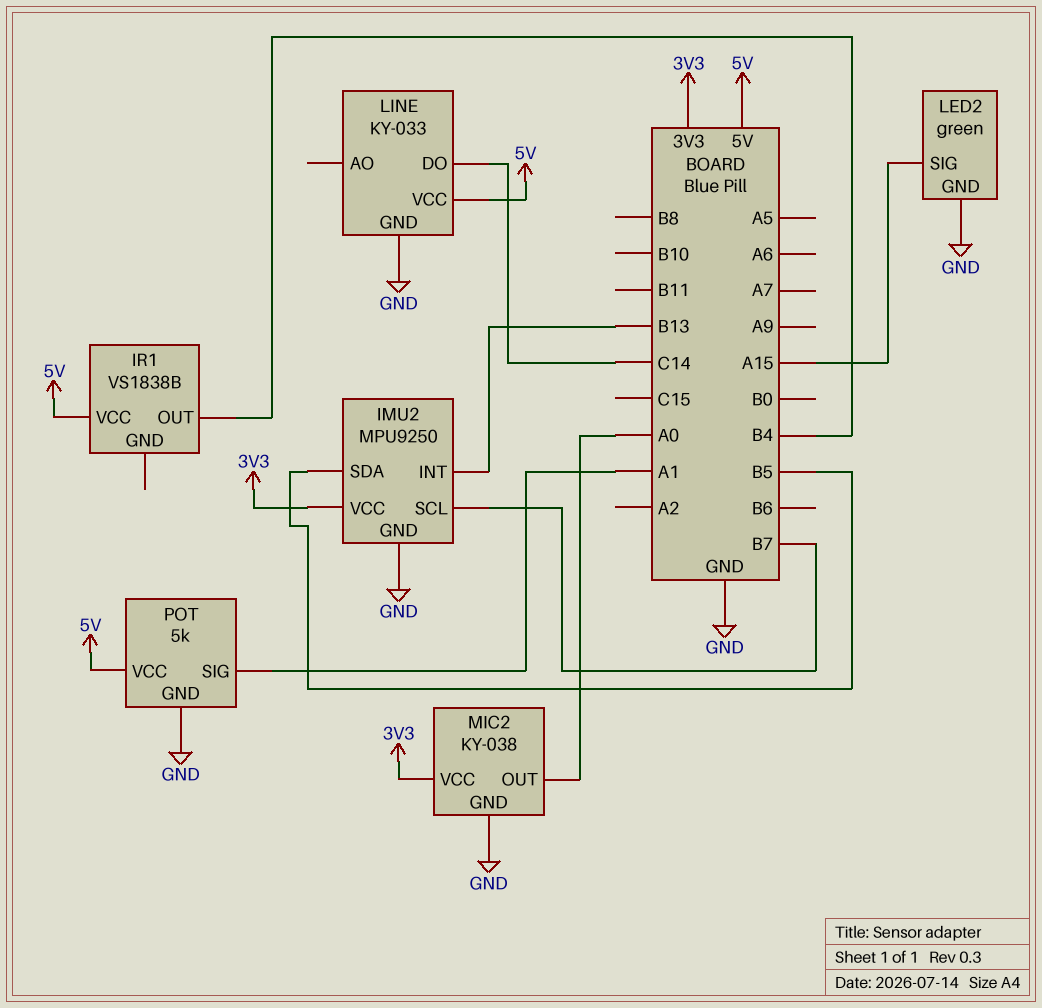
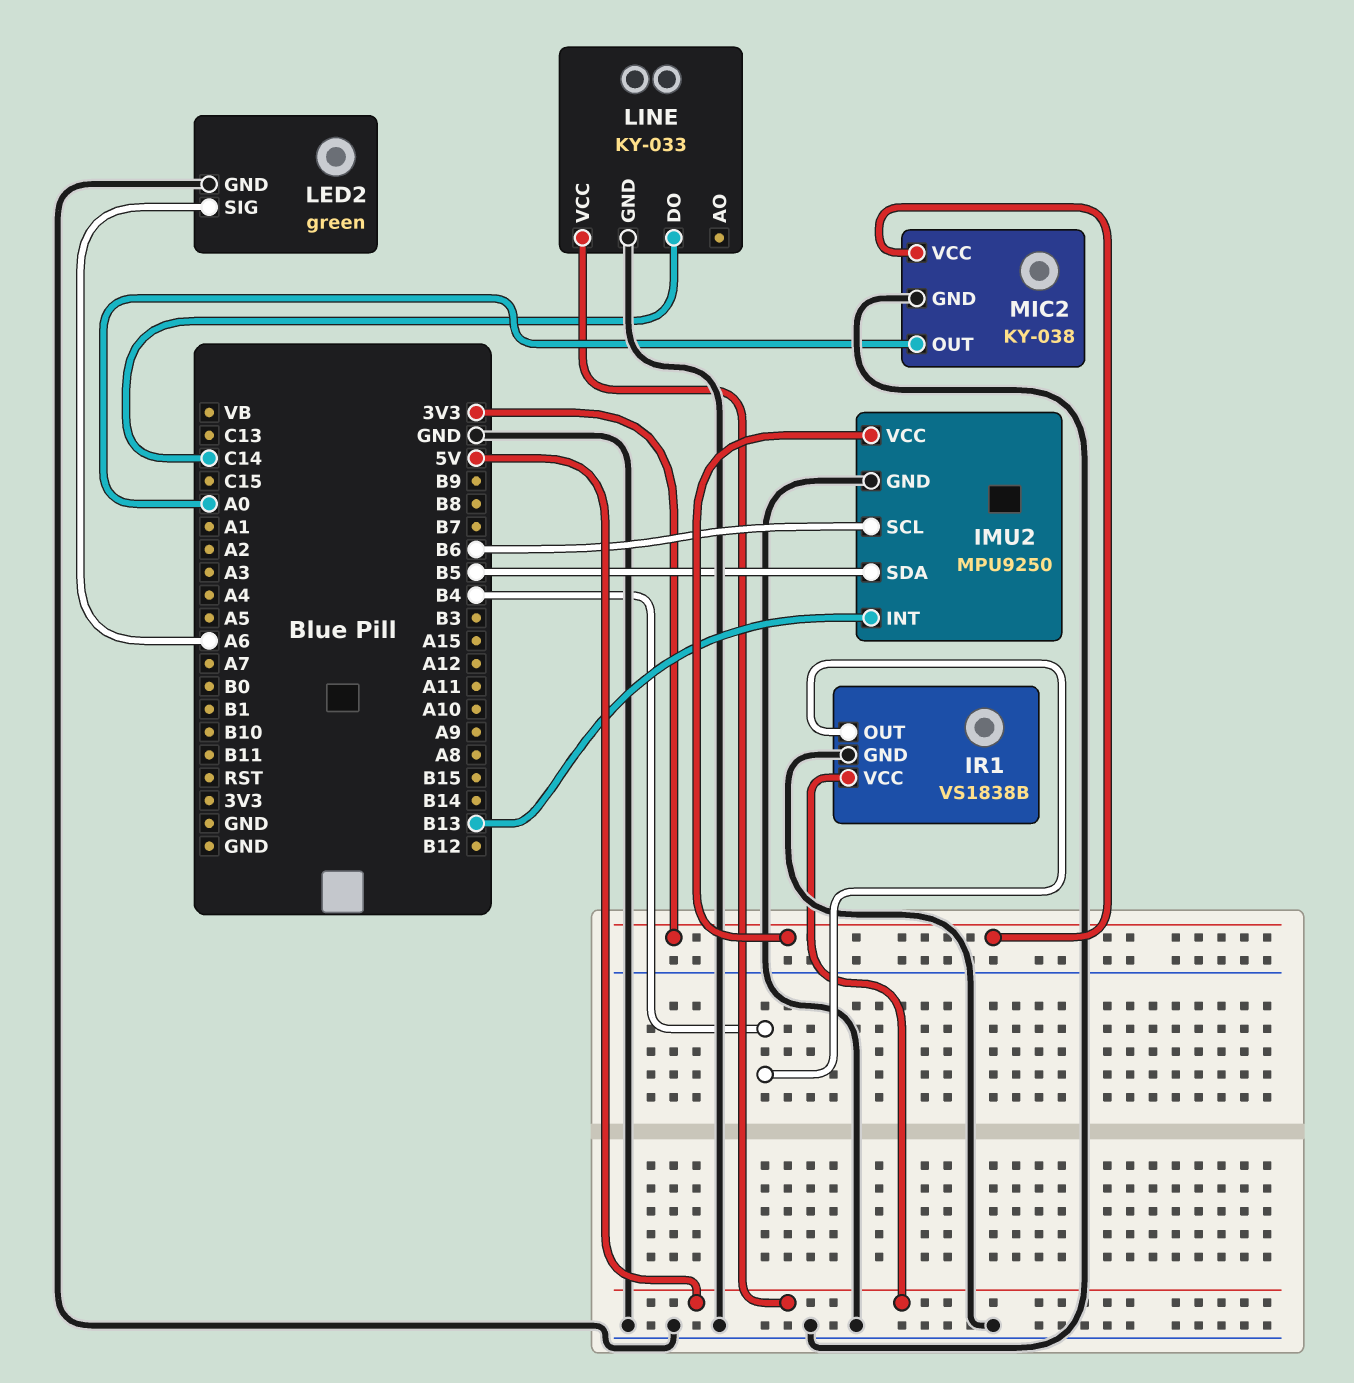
IMU2 pin SCL: B7 -> B6
IR1 pin GND: none -> GND
LED2 pin SIG: A15 -> A6
POT: 5k -> none
POT pin GND: GND -> none
POT pin SIG: A1 -> none
POT pin VCC: 5V -> none

